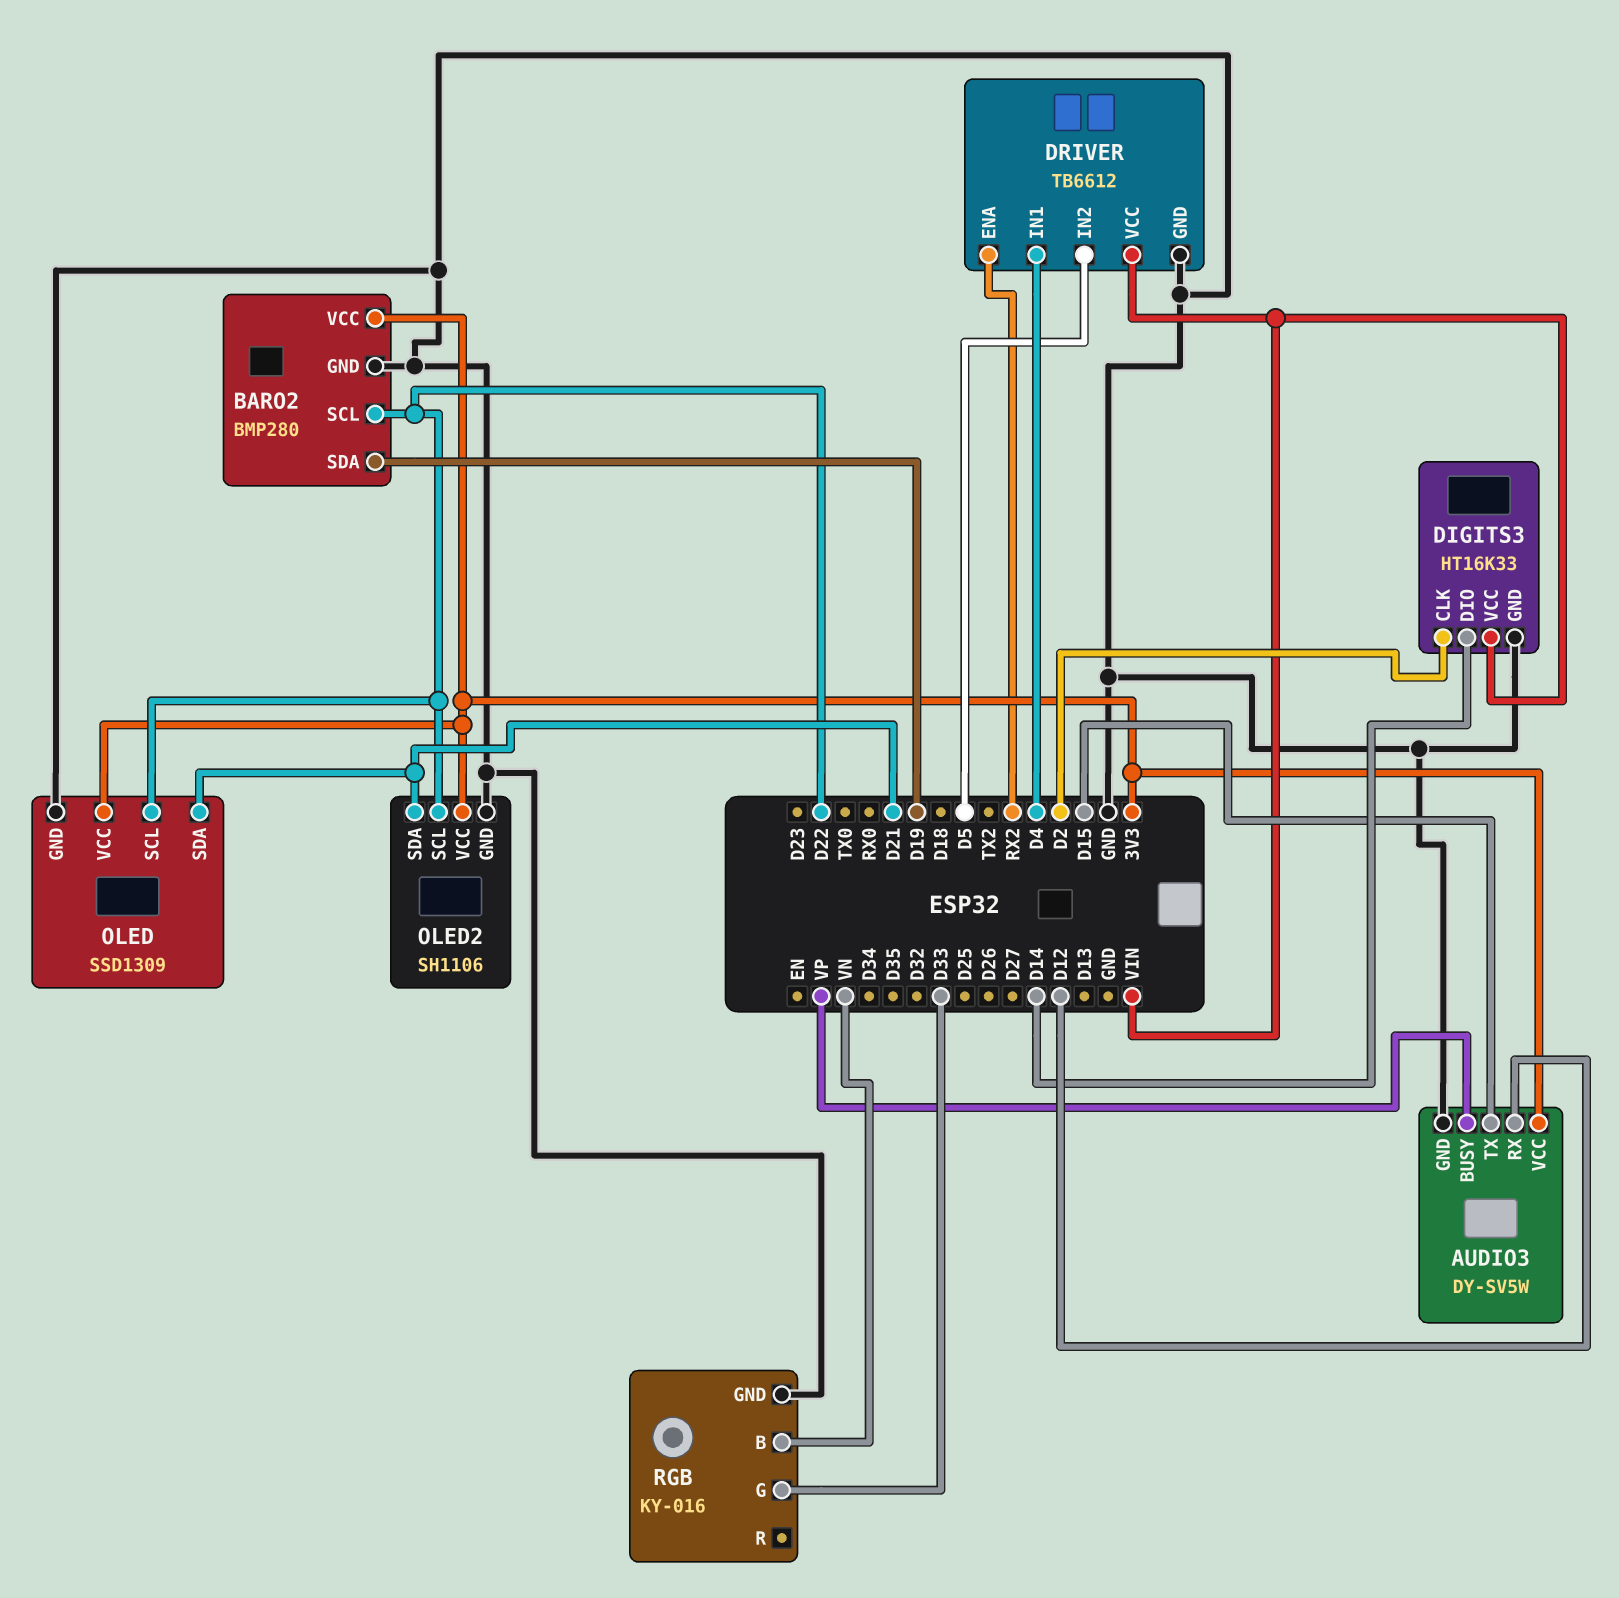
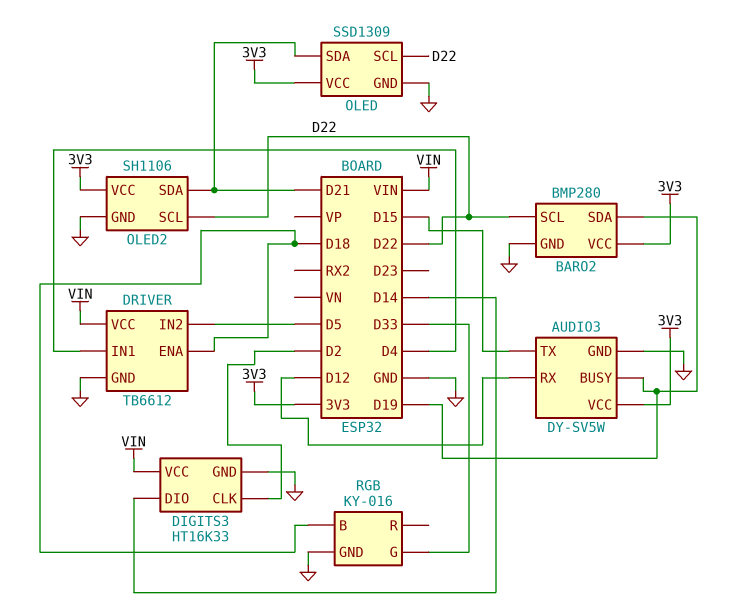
AUDIO3 pin BUSY: VP -> D19
DRIVER pin ENA: RX2 -> D18
RGB pin B: VN -> D18

